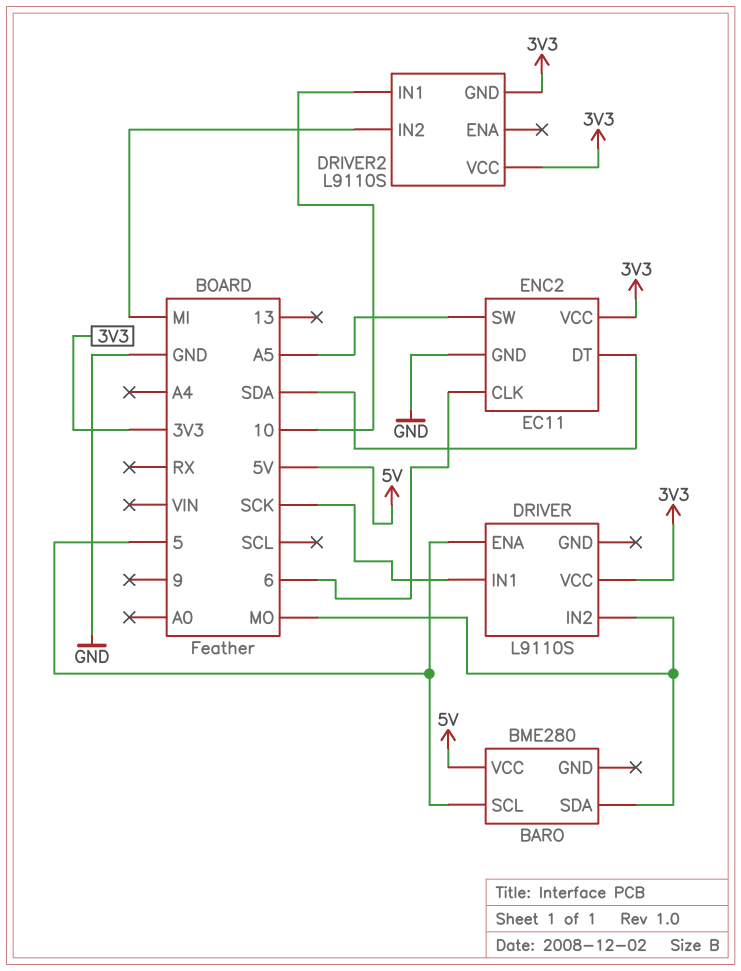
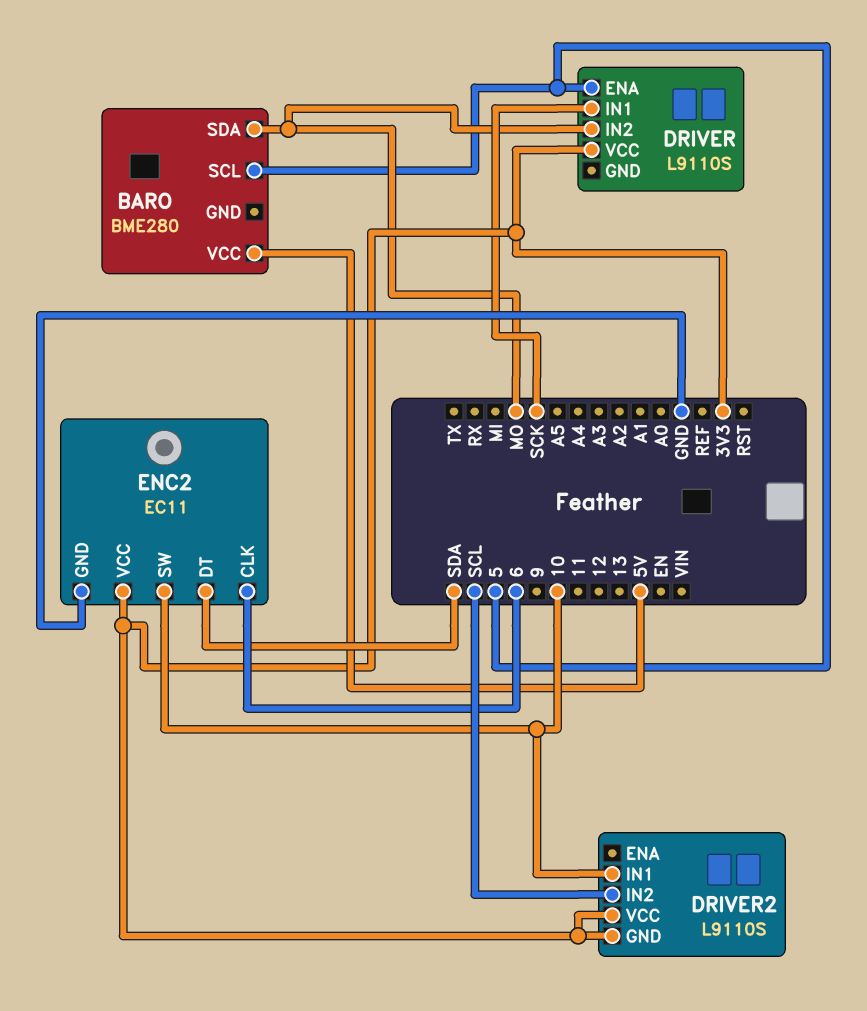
DRIVER2 pin IN2: MI -> SCL
ENC2 pin SW: A5 -> 10

